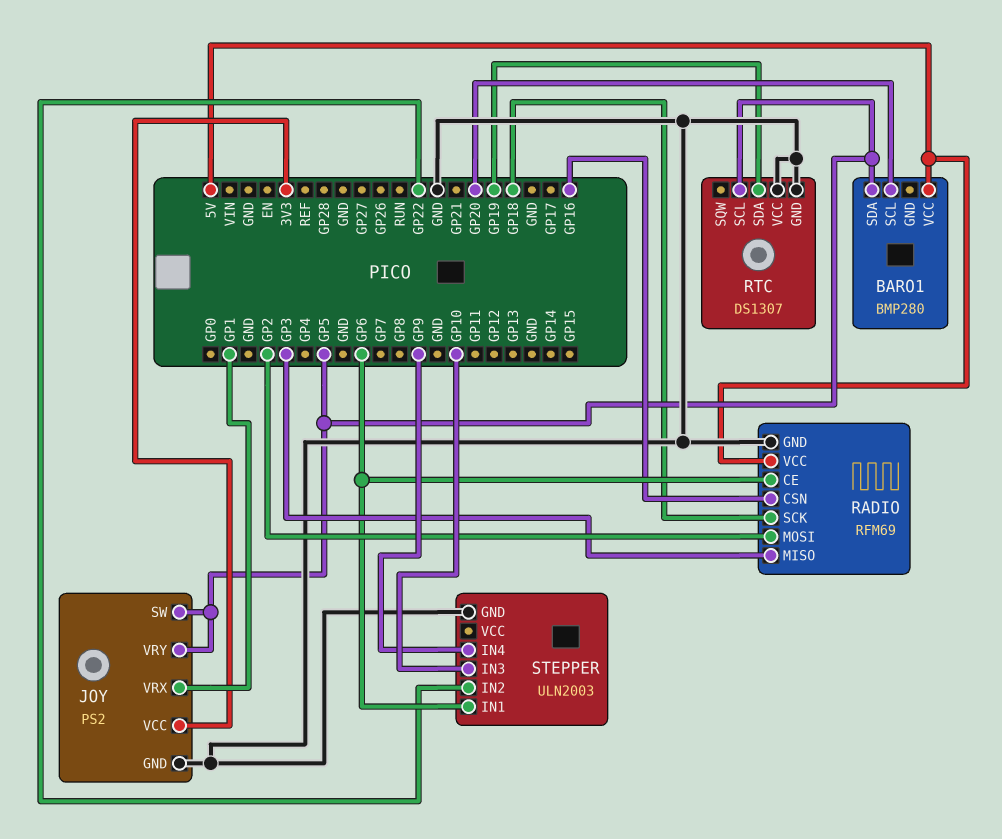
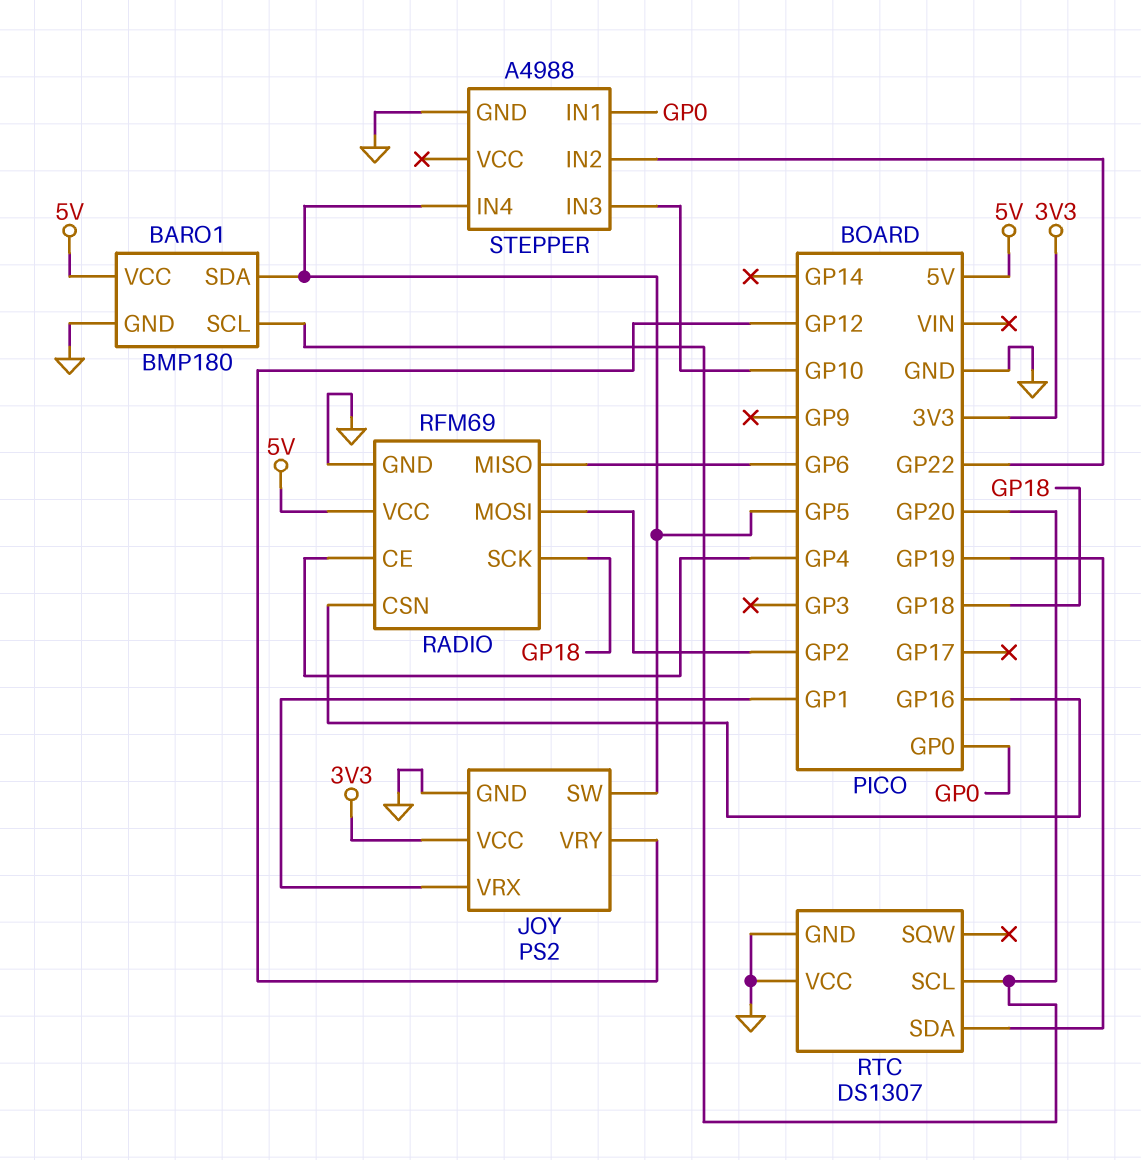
BARO1: BMP280 -> BMP180
BARO1 pin GND: none -> GND
JOY pin VRY: GP5 -> GP12
RADIO pin CE: GP6 -> GP4
RADIO pin MISO: GP3 -> GP6
RTC pin SCL: GP5 -> GP20
STEPPER: ULN2003 -> A4988
STEPPER pin IN1: GP6 -> GP0
STEPPER pin IN4: GP9 -> GP5

